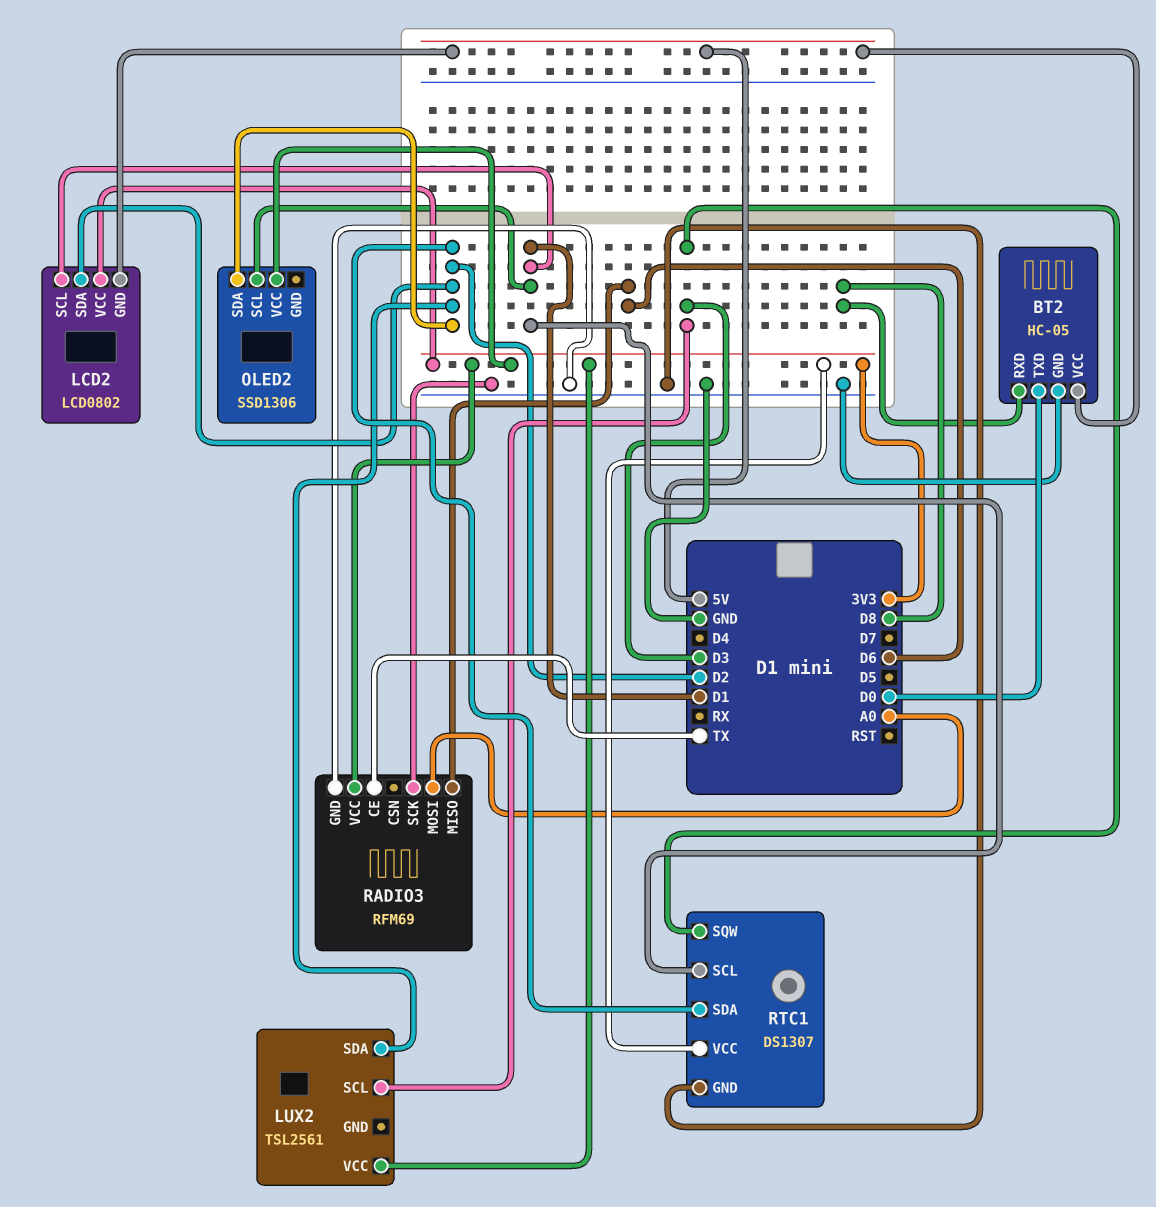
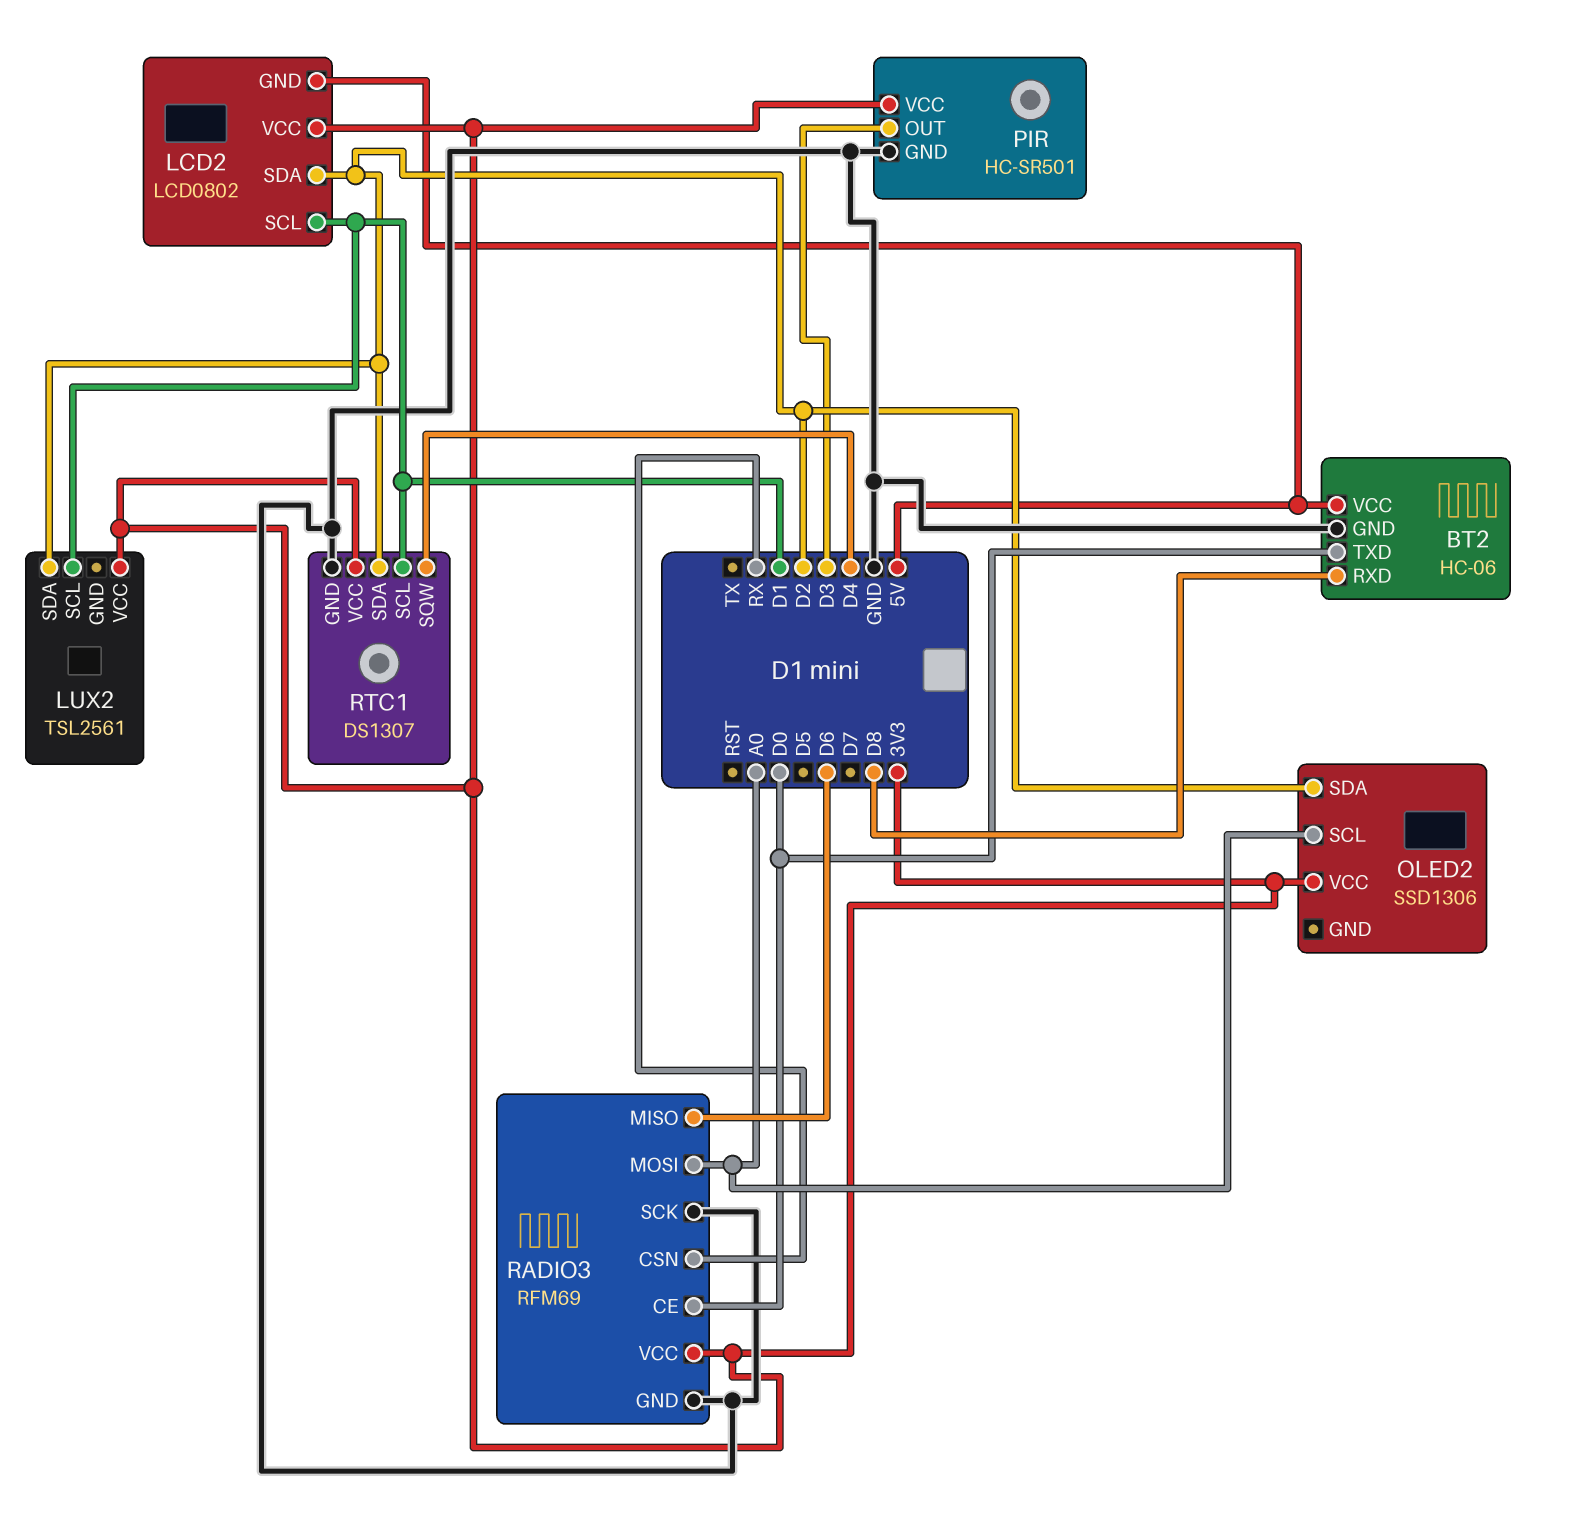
BT2: HC-05 -> HC-06
LUX2 pin SCL: D3 -> D1
OLED2 pin SCL: D1 -> A0
PIR: none -> HC-SR501
PIR pin GND: none -> GND
PIR pin OUT: none -> D3
PIR pin VCC: none -> 3V3
RADIO3 pin CE: TX -> D0
RADIO3 pin CSN: none -> RX
RTC1 pin SQW: D3 -> D4

